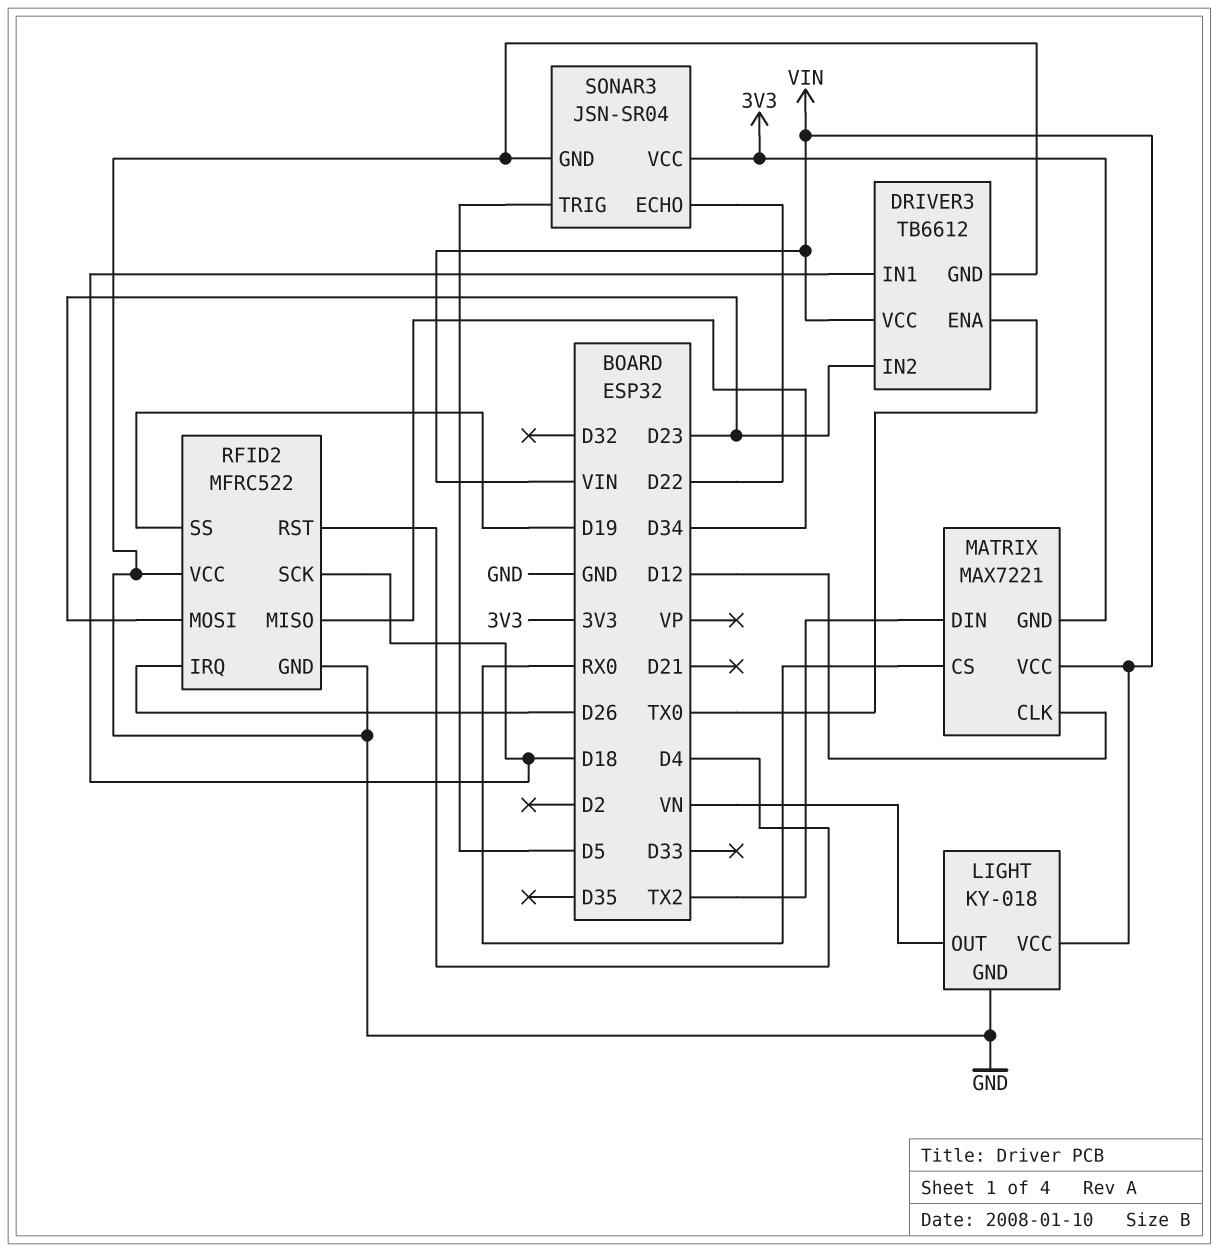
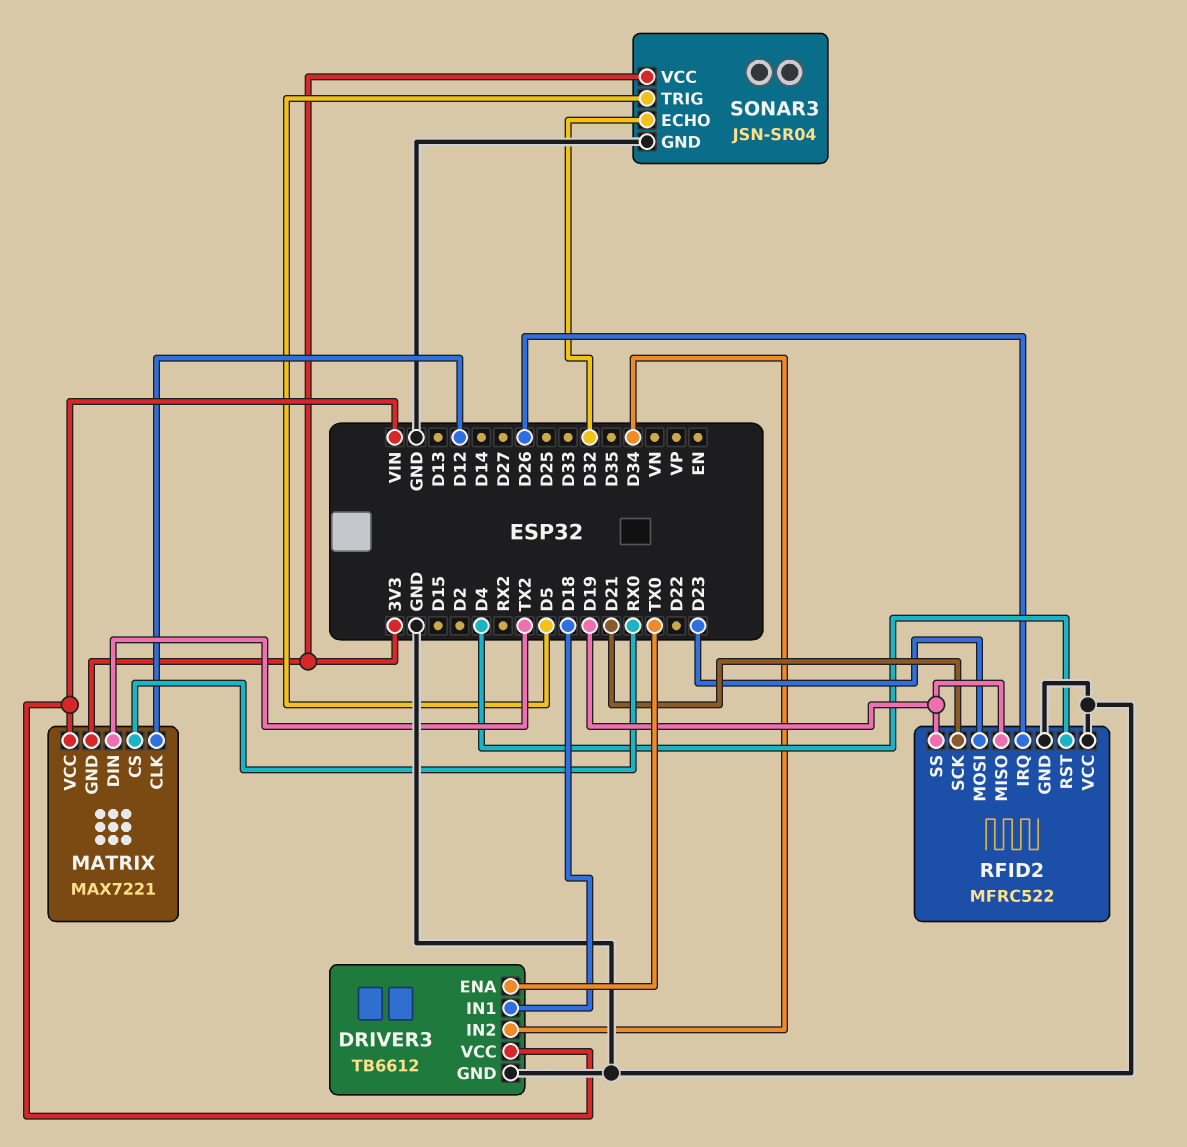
DRIVER3 pin IN2: D23 -> D34
LIGHT: KY-018 -> none
LIGHT pin GND: GND -> none
LIGHT pin OUT: VN -> none
LIGHT pin VCC: VIN -> none
RFID2 pin MISO: D34 -> D19
RFID2 pin SCK: D18 -> D21
SONAR3 pin ECHO: D22 -> D32

